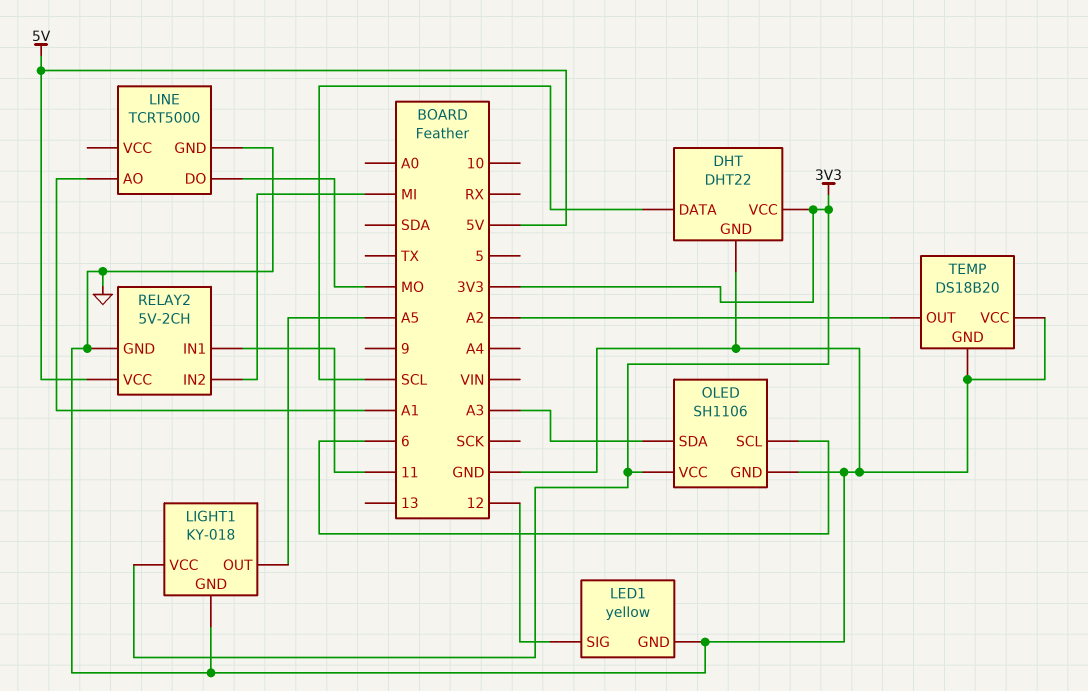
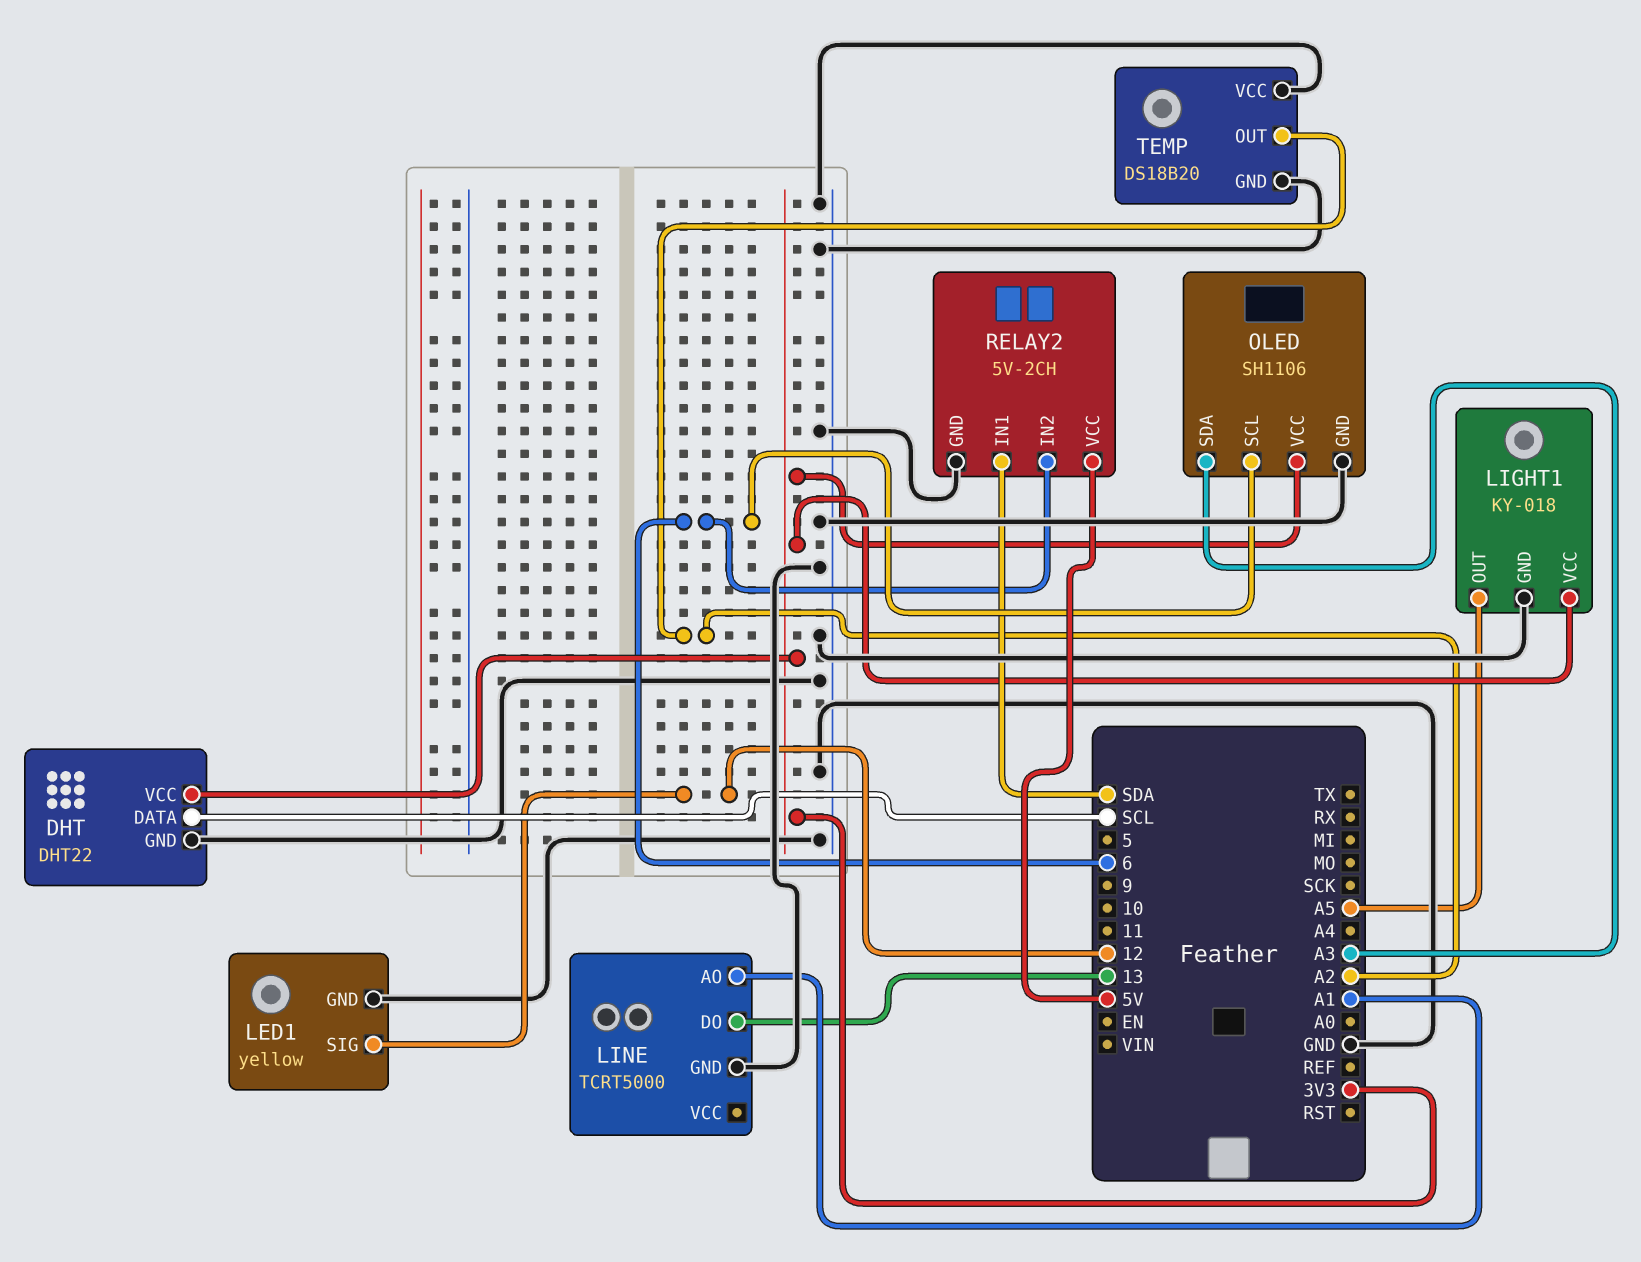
LINE pin DO: MO -> 13
RELAY2 pin IN1: 11 -> SDA
RELAY2 pin IN2: MI -> 6

